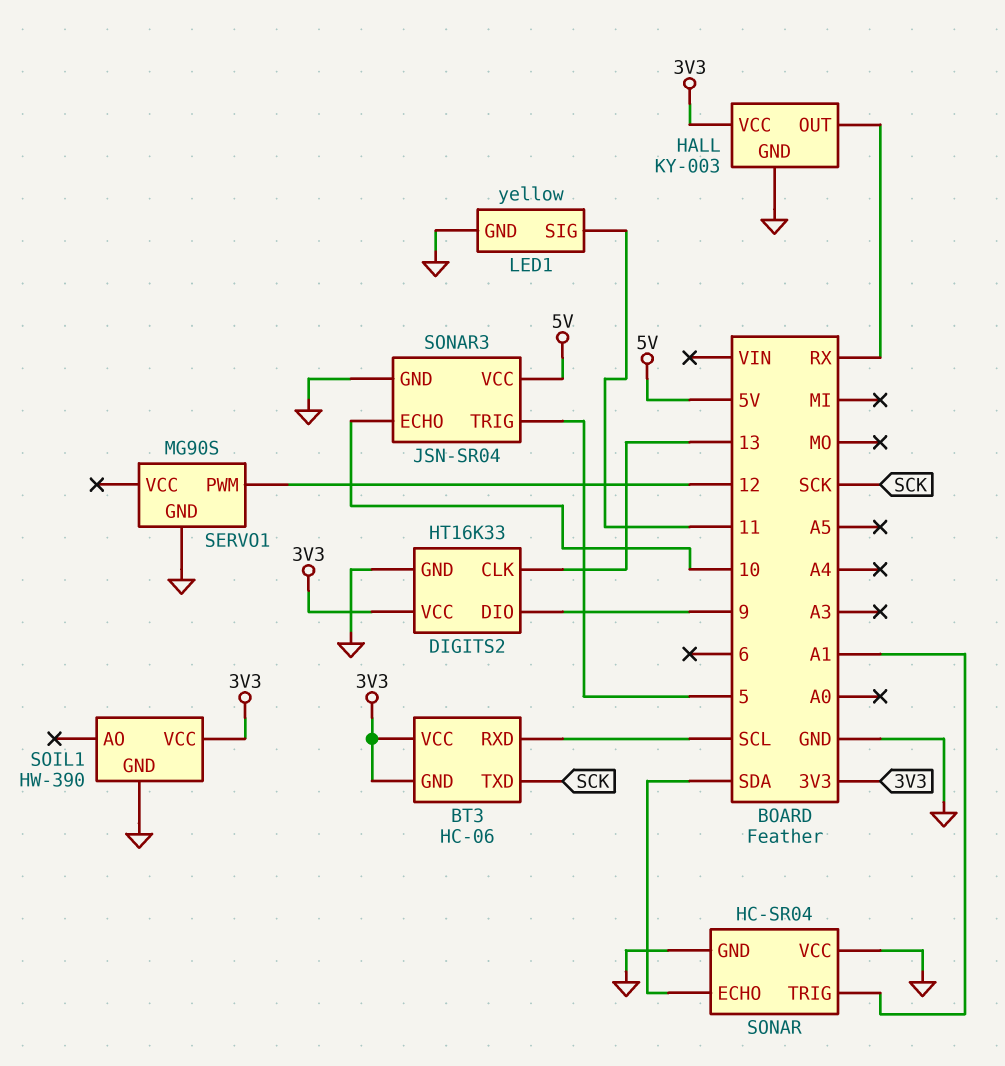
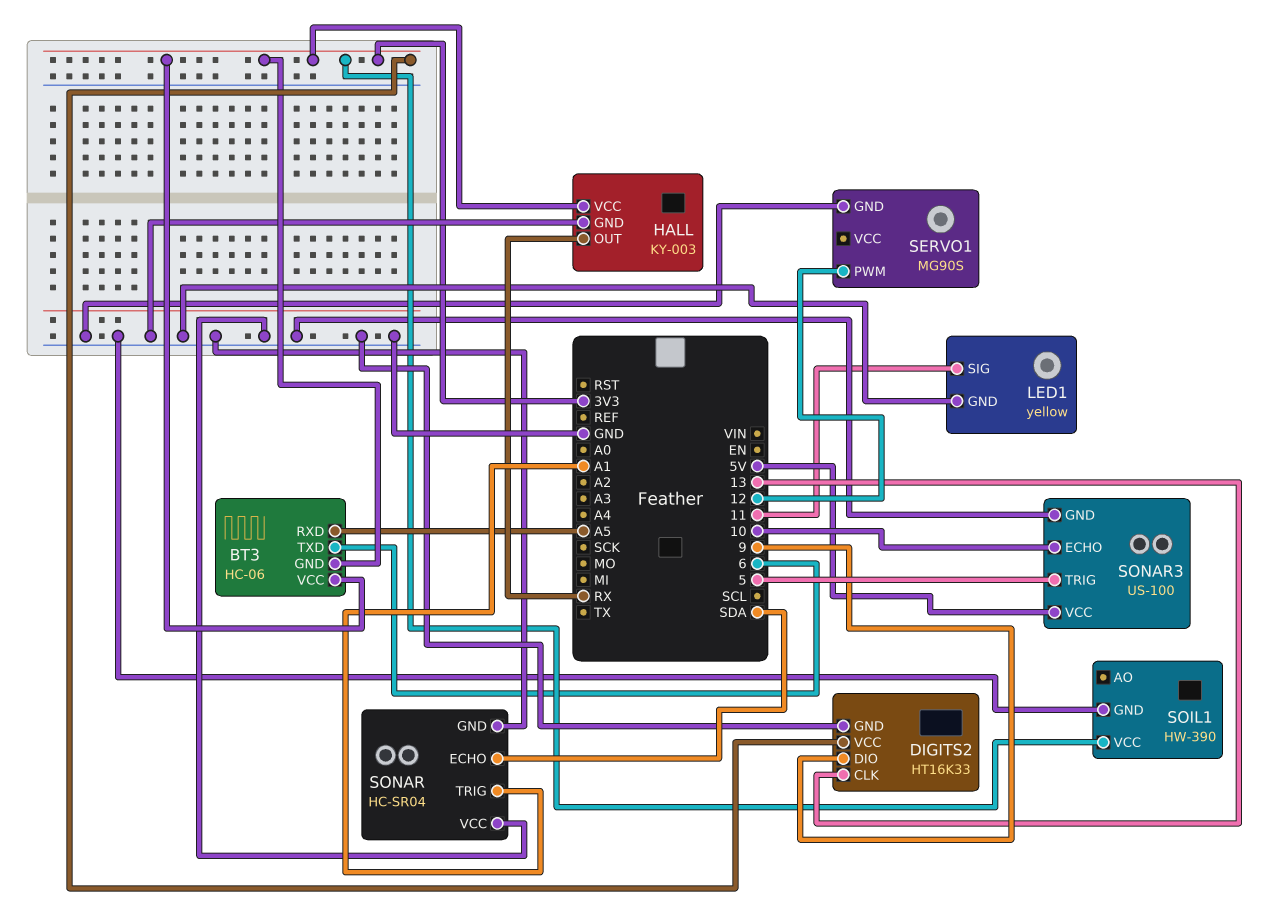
BT3 pin RXD: SCL -> A5
BT3 pin TXD: SCK -> 6
SONAR3: JSN-SR04 -> US-100

